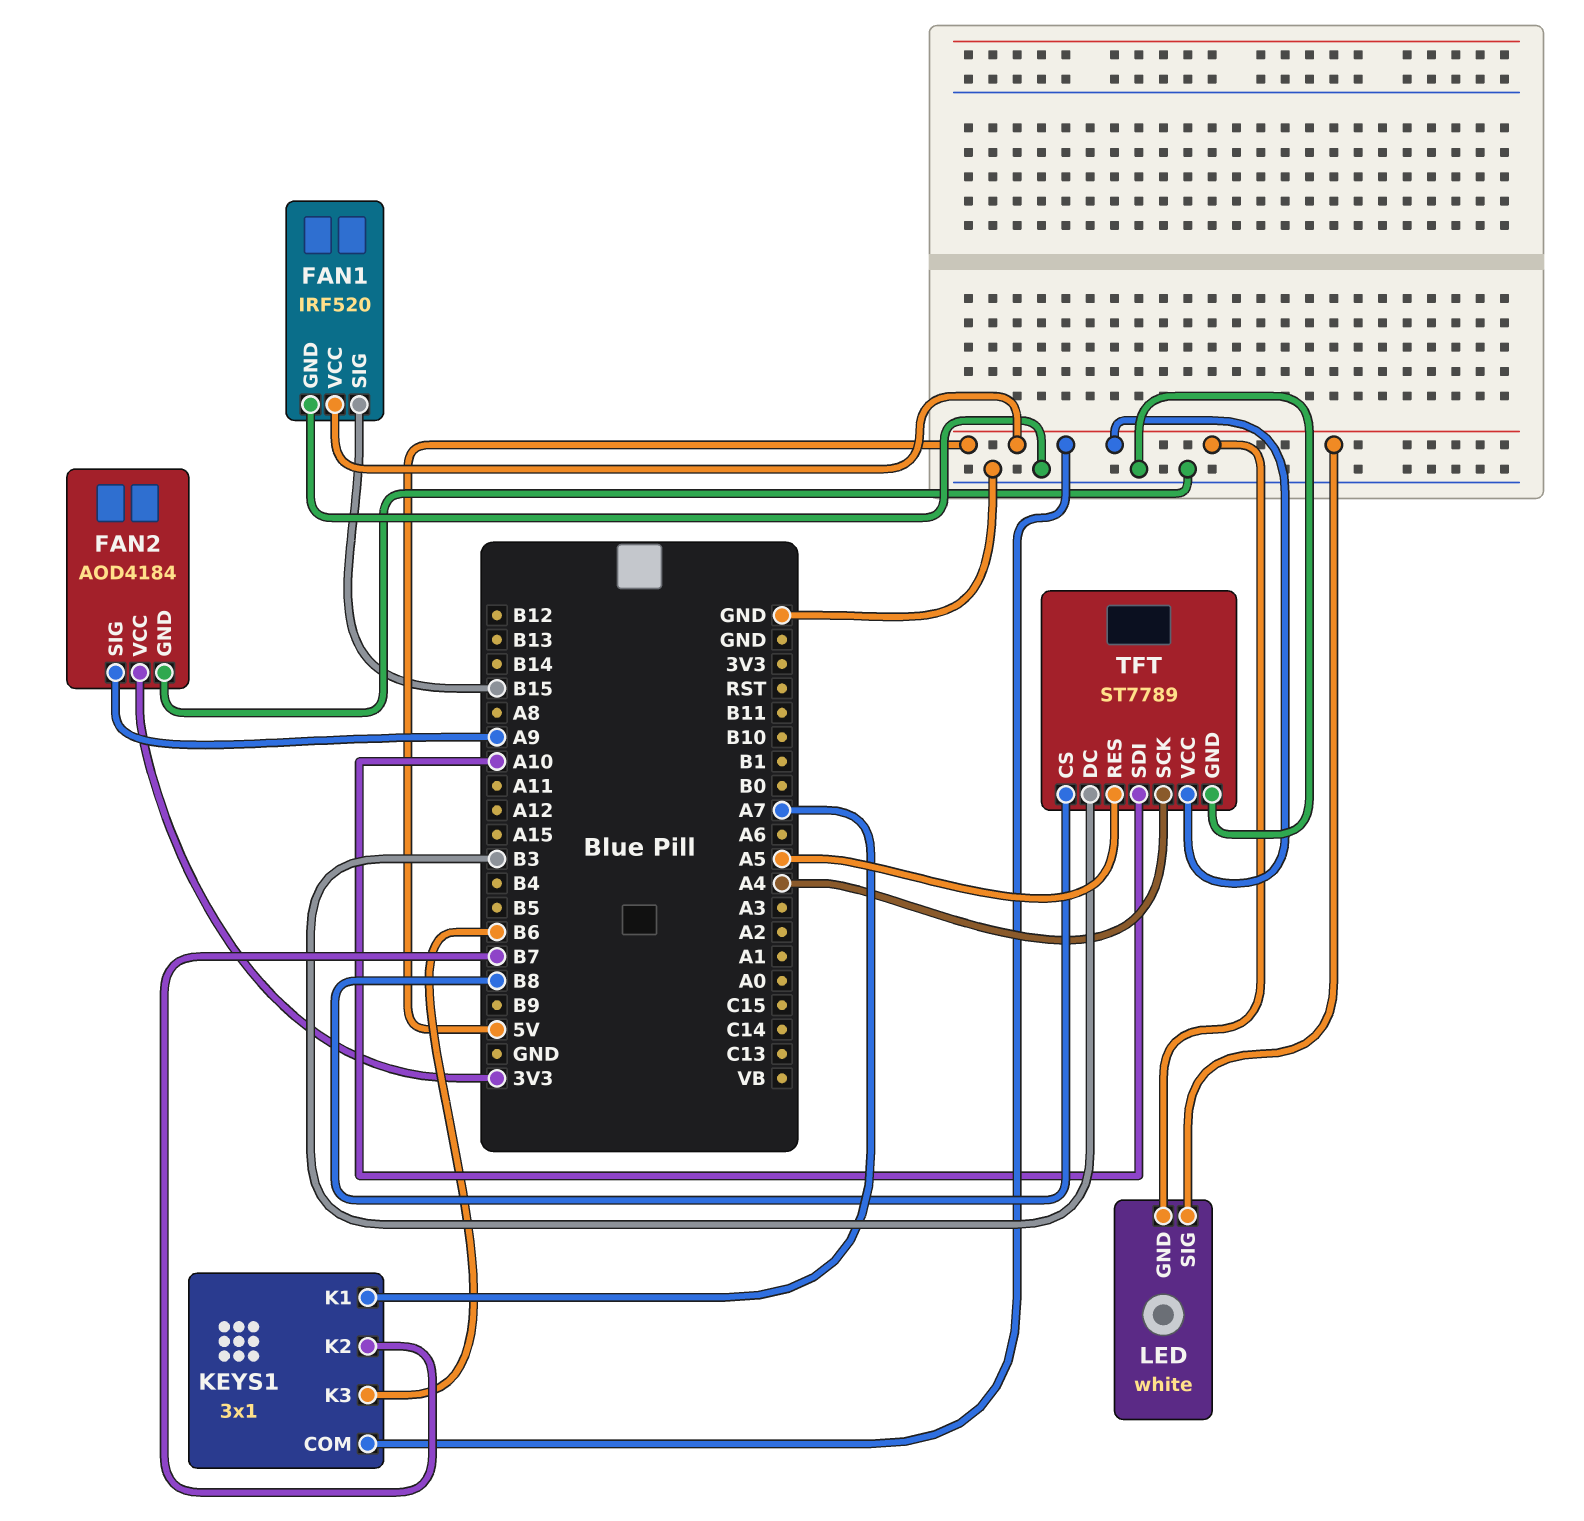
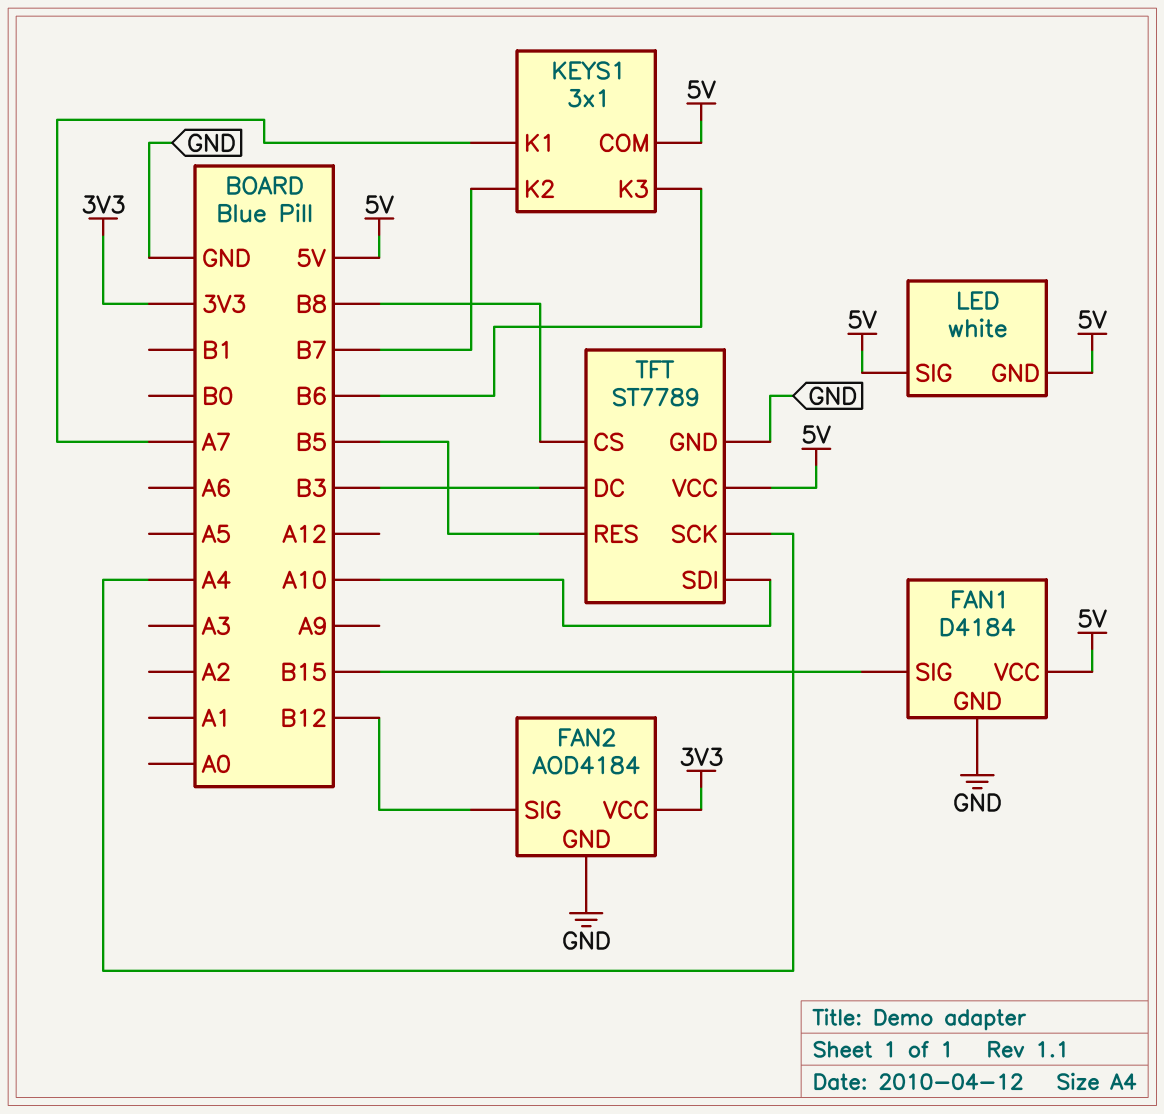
FAN1: IRF520 -> D4184
FAN2 pin SIG: A9 -> B12
TFT pin RES: A5 -> B5

